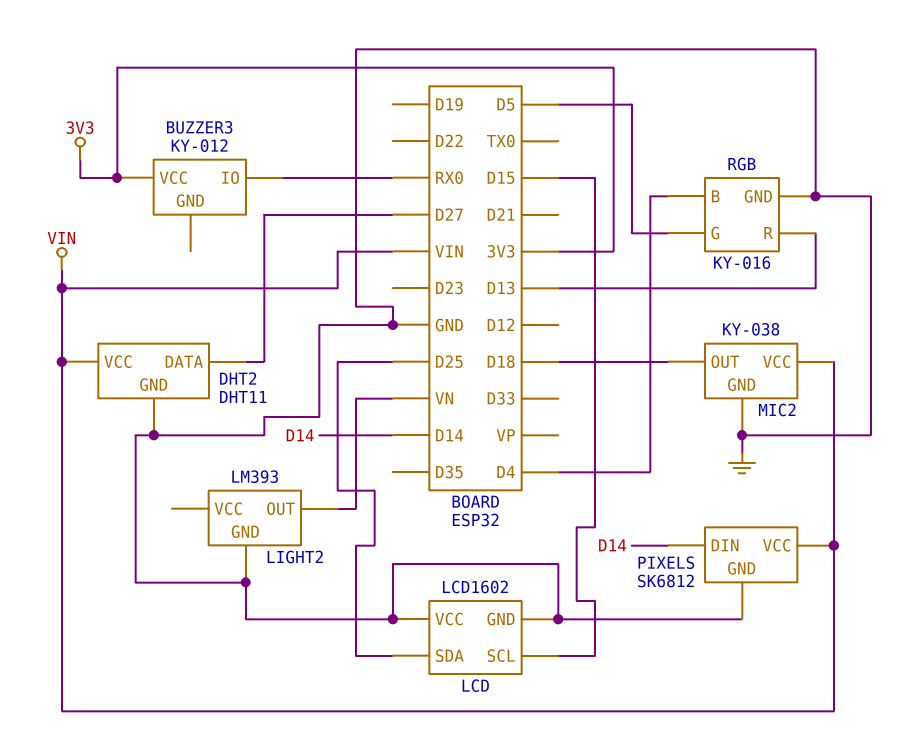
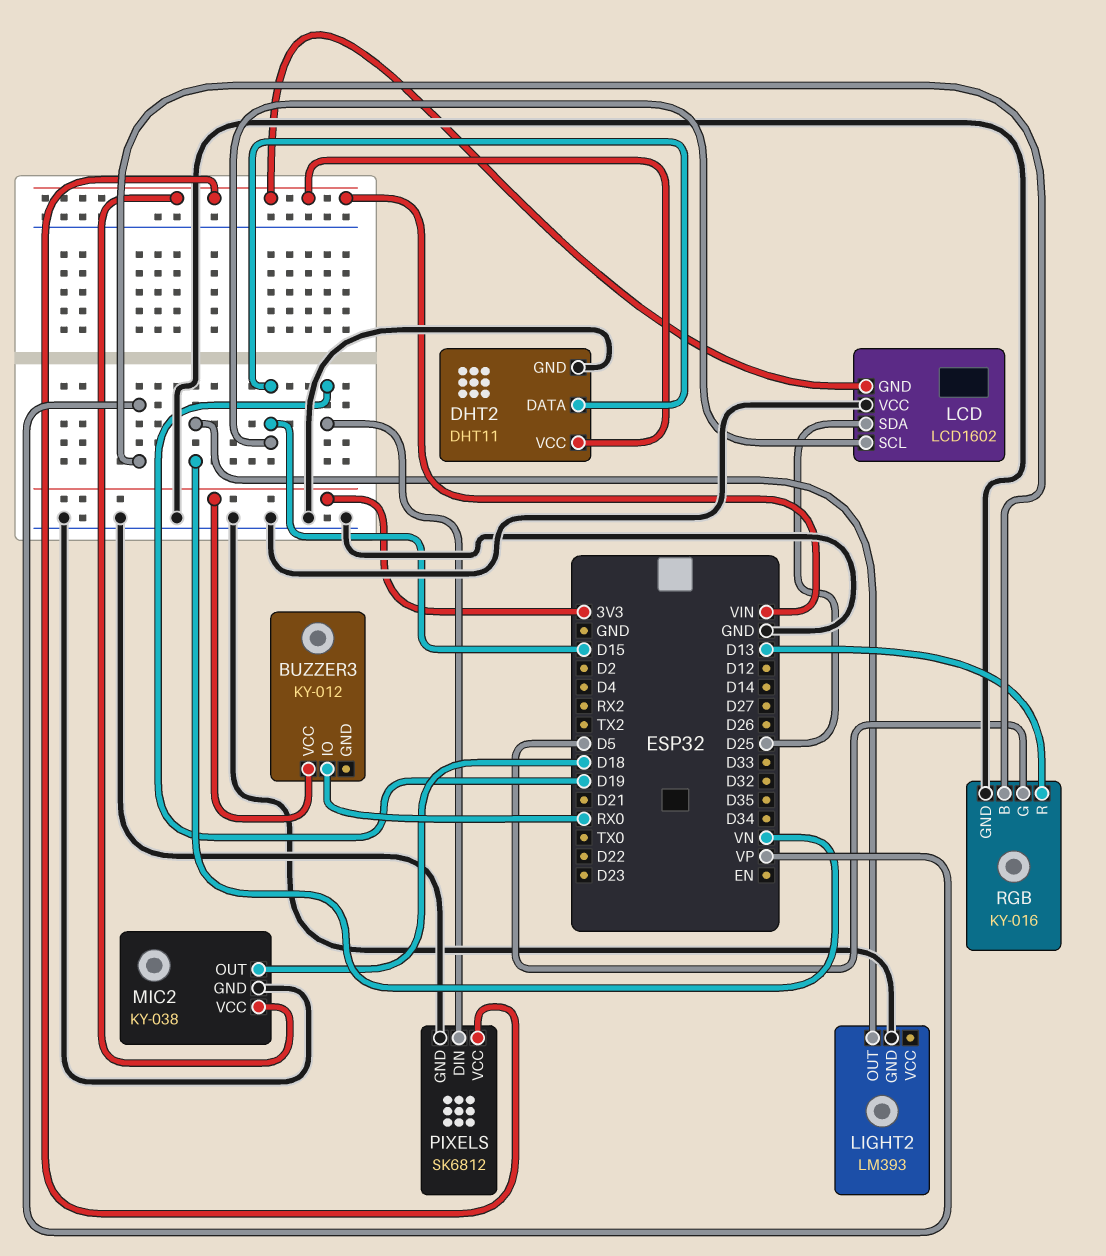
DHT2 pin DATA: D27 -> D15
LCD pin GND: GND -> VIN
PIXELS pin DIN: D14 -> D19
RGB pin B: D4 -> VP

